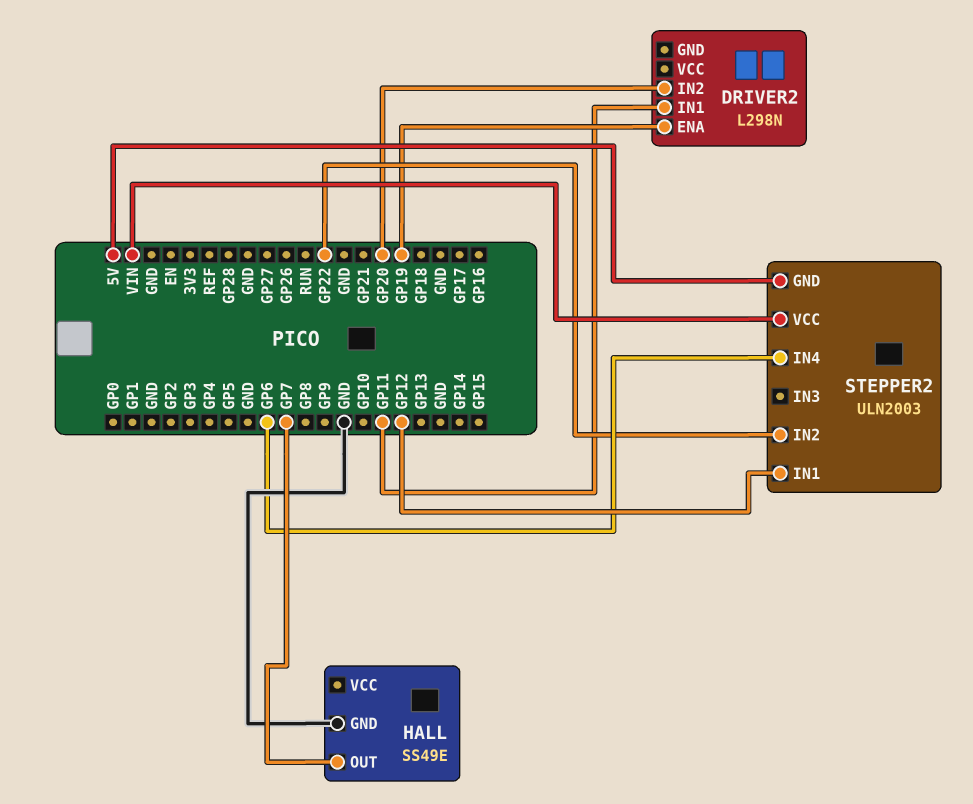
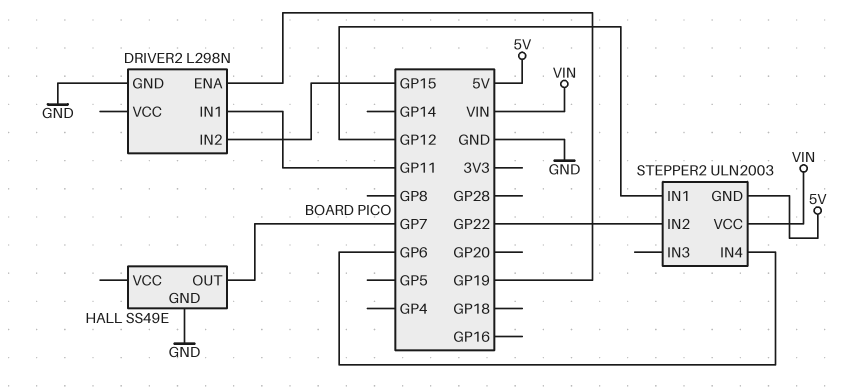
DRIVER2 pin GND: none -> GND
DRIVER2 pin IN2: GP20 -> GP15

